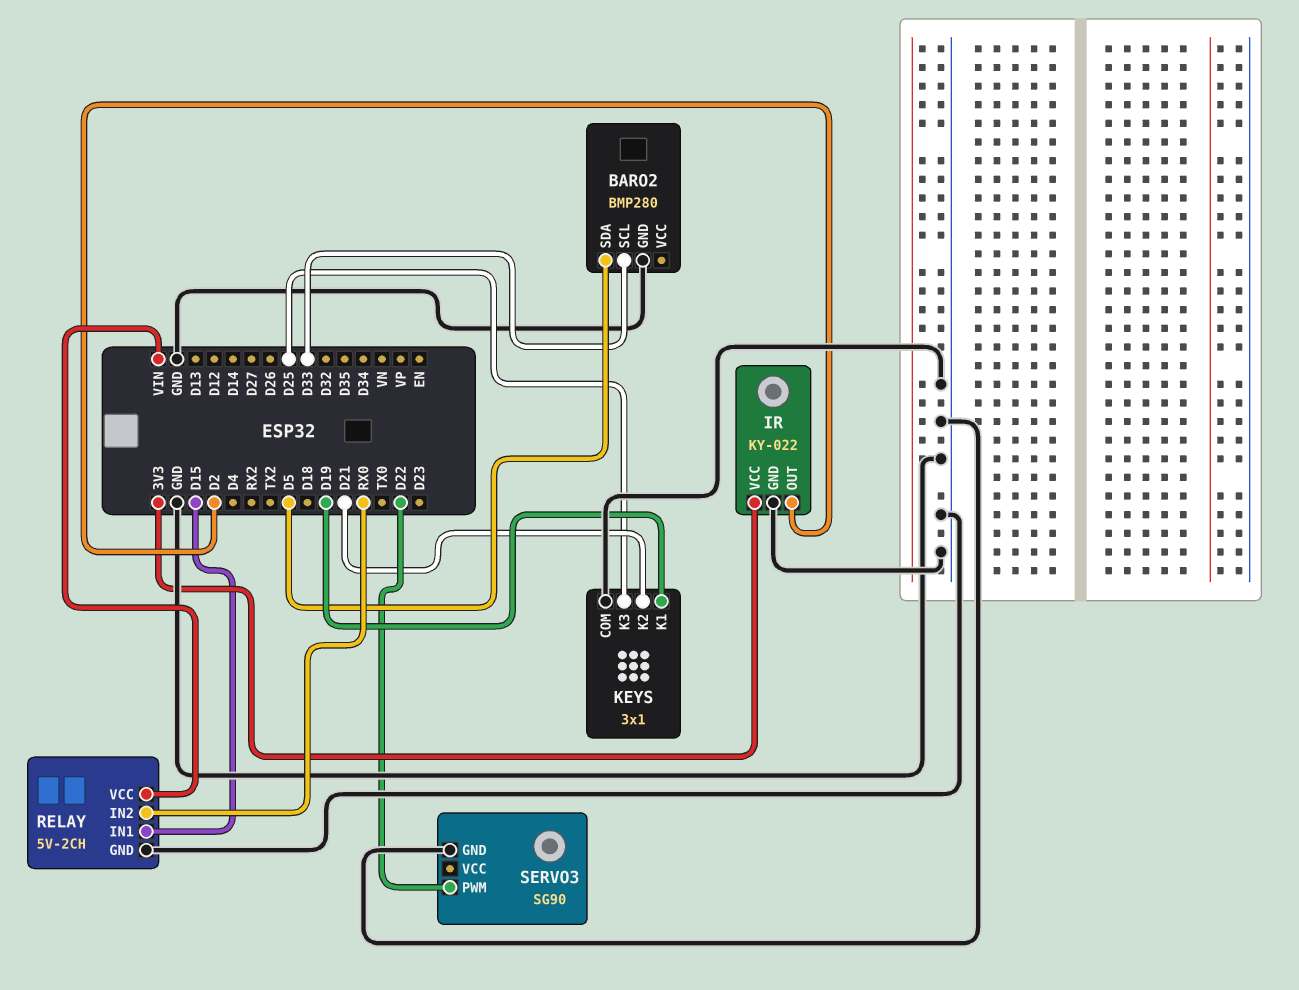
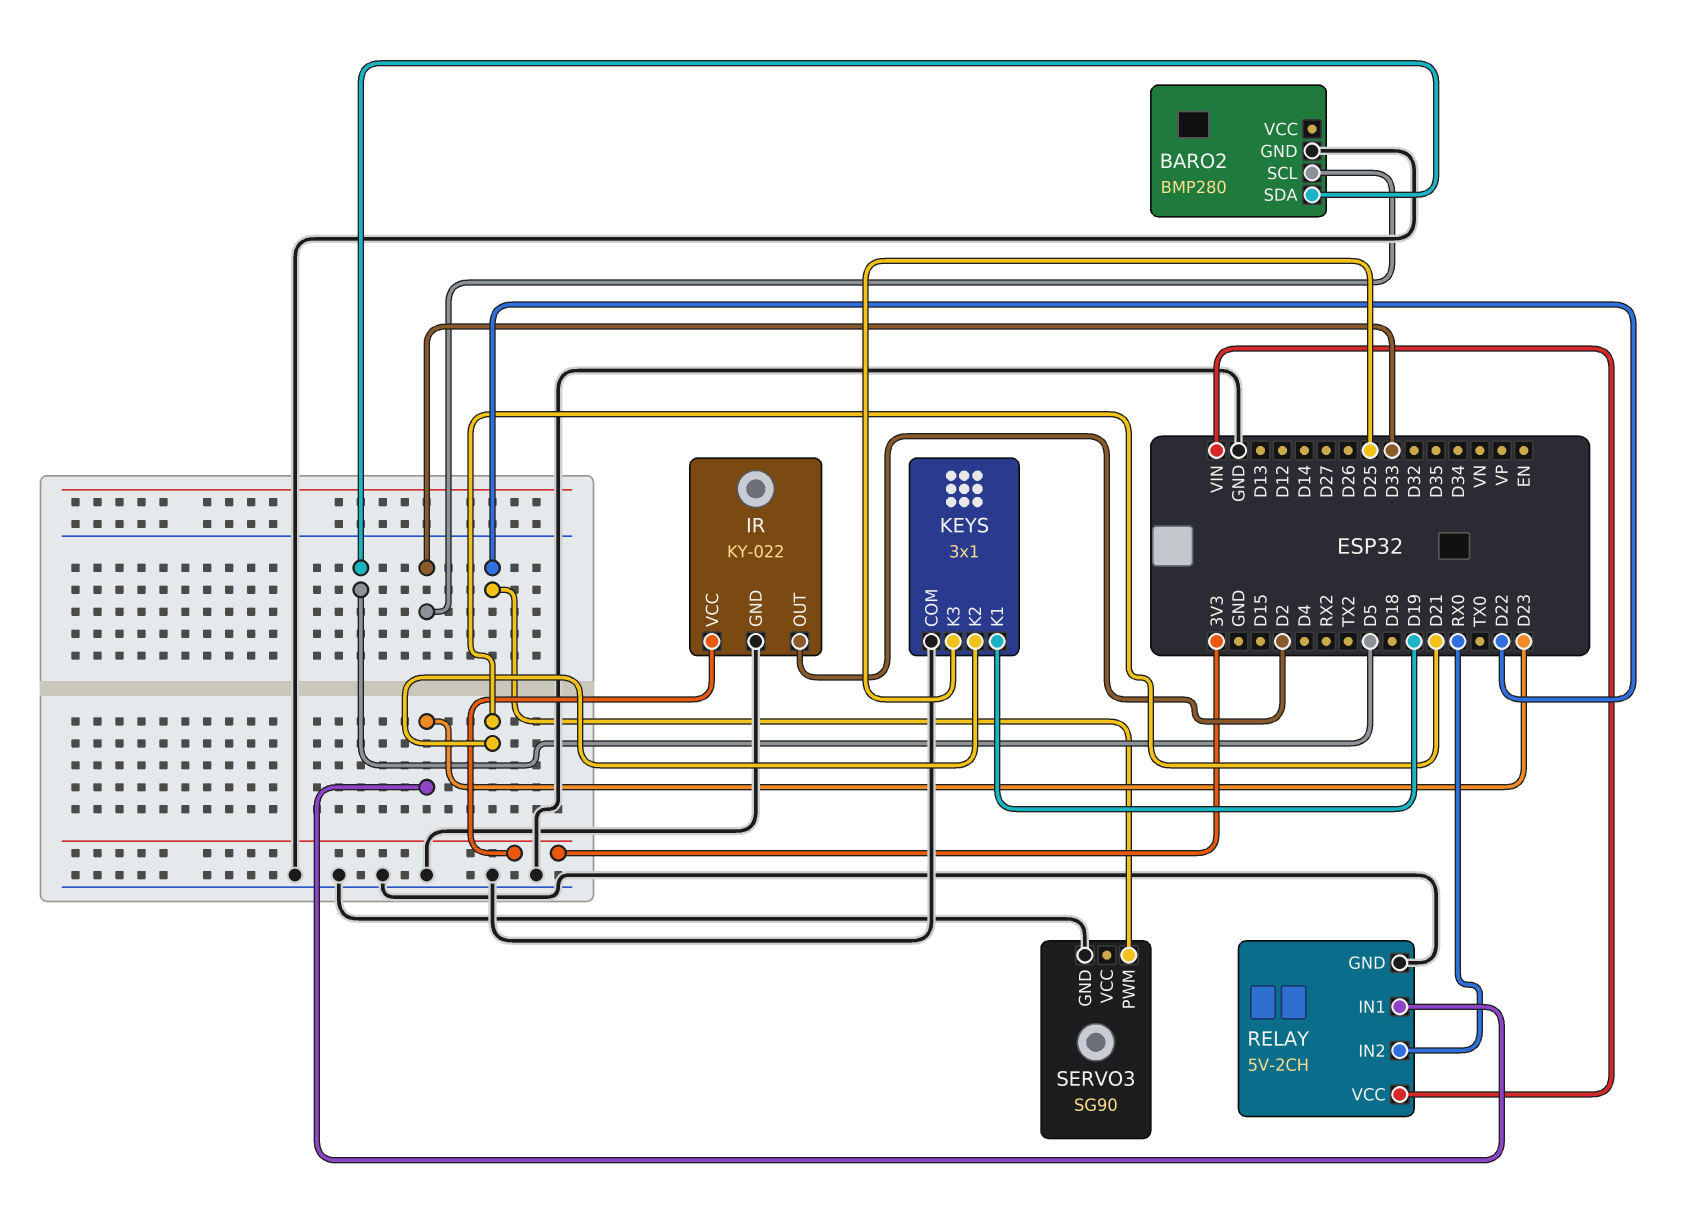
RELAY pin IN1: D15 -> D23

